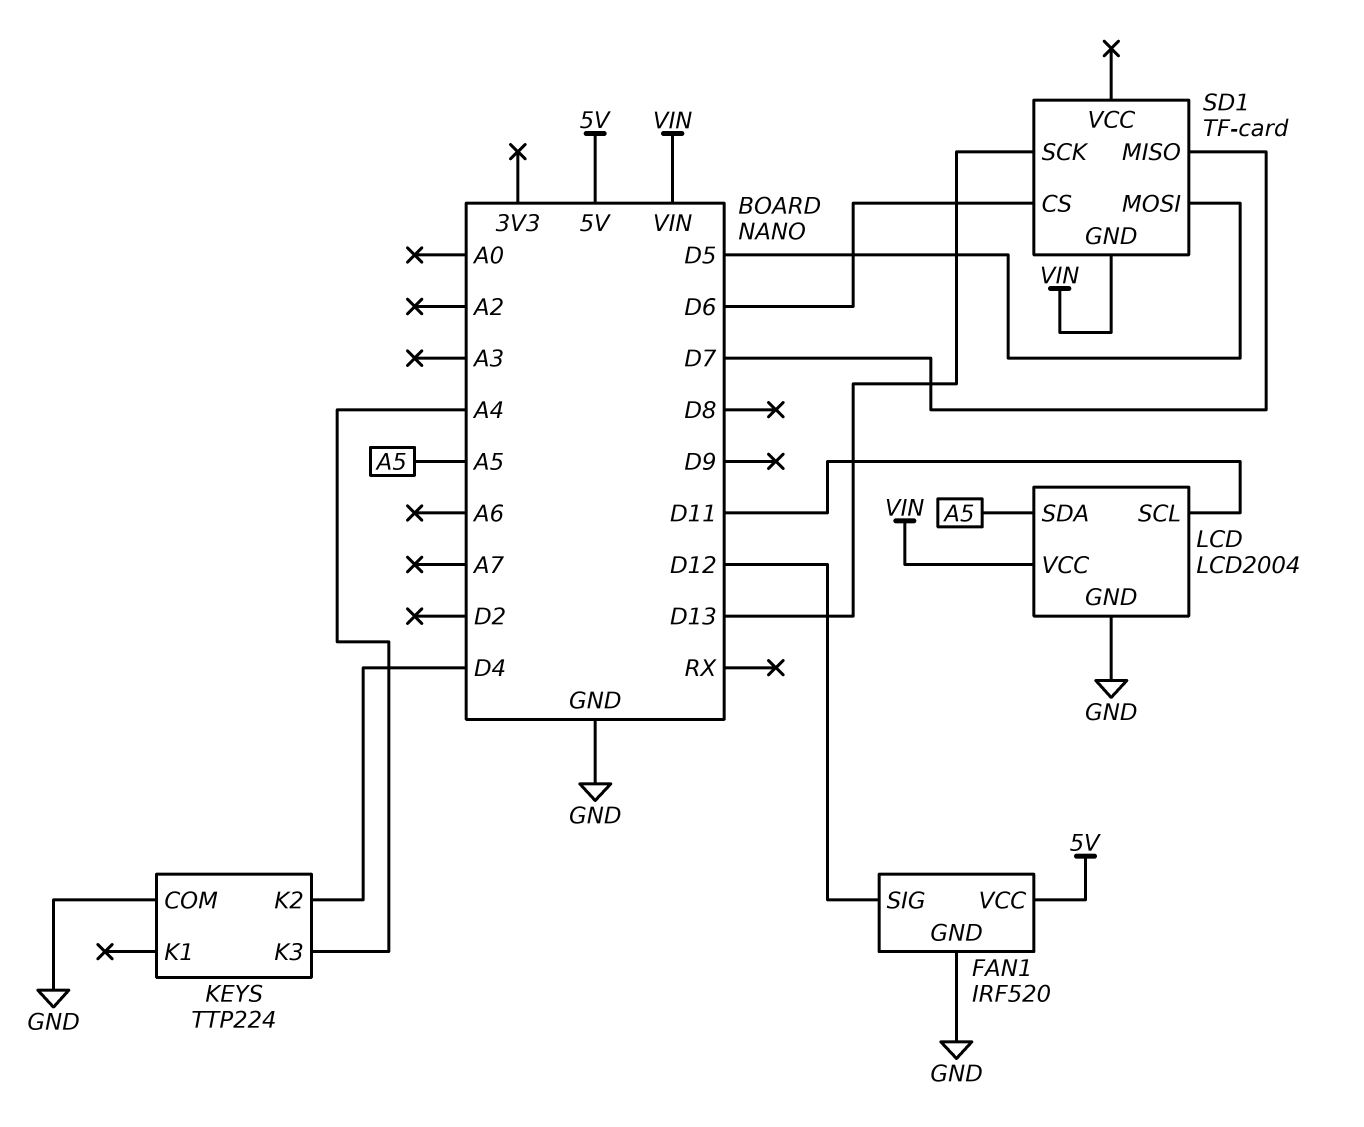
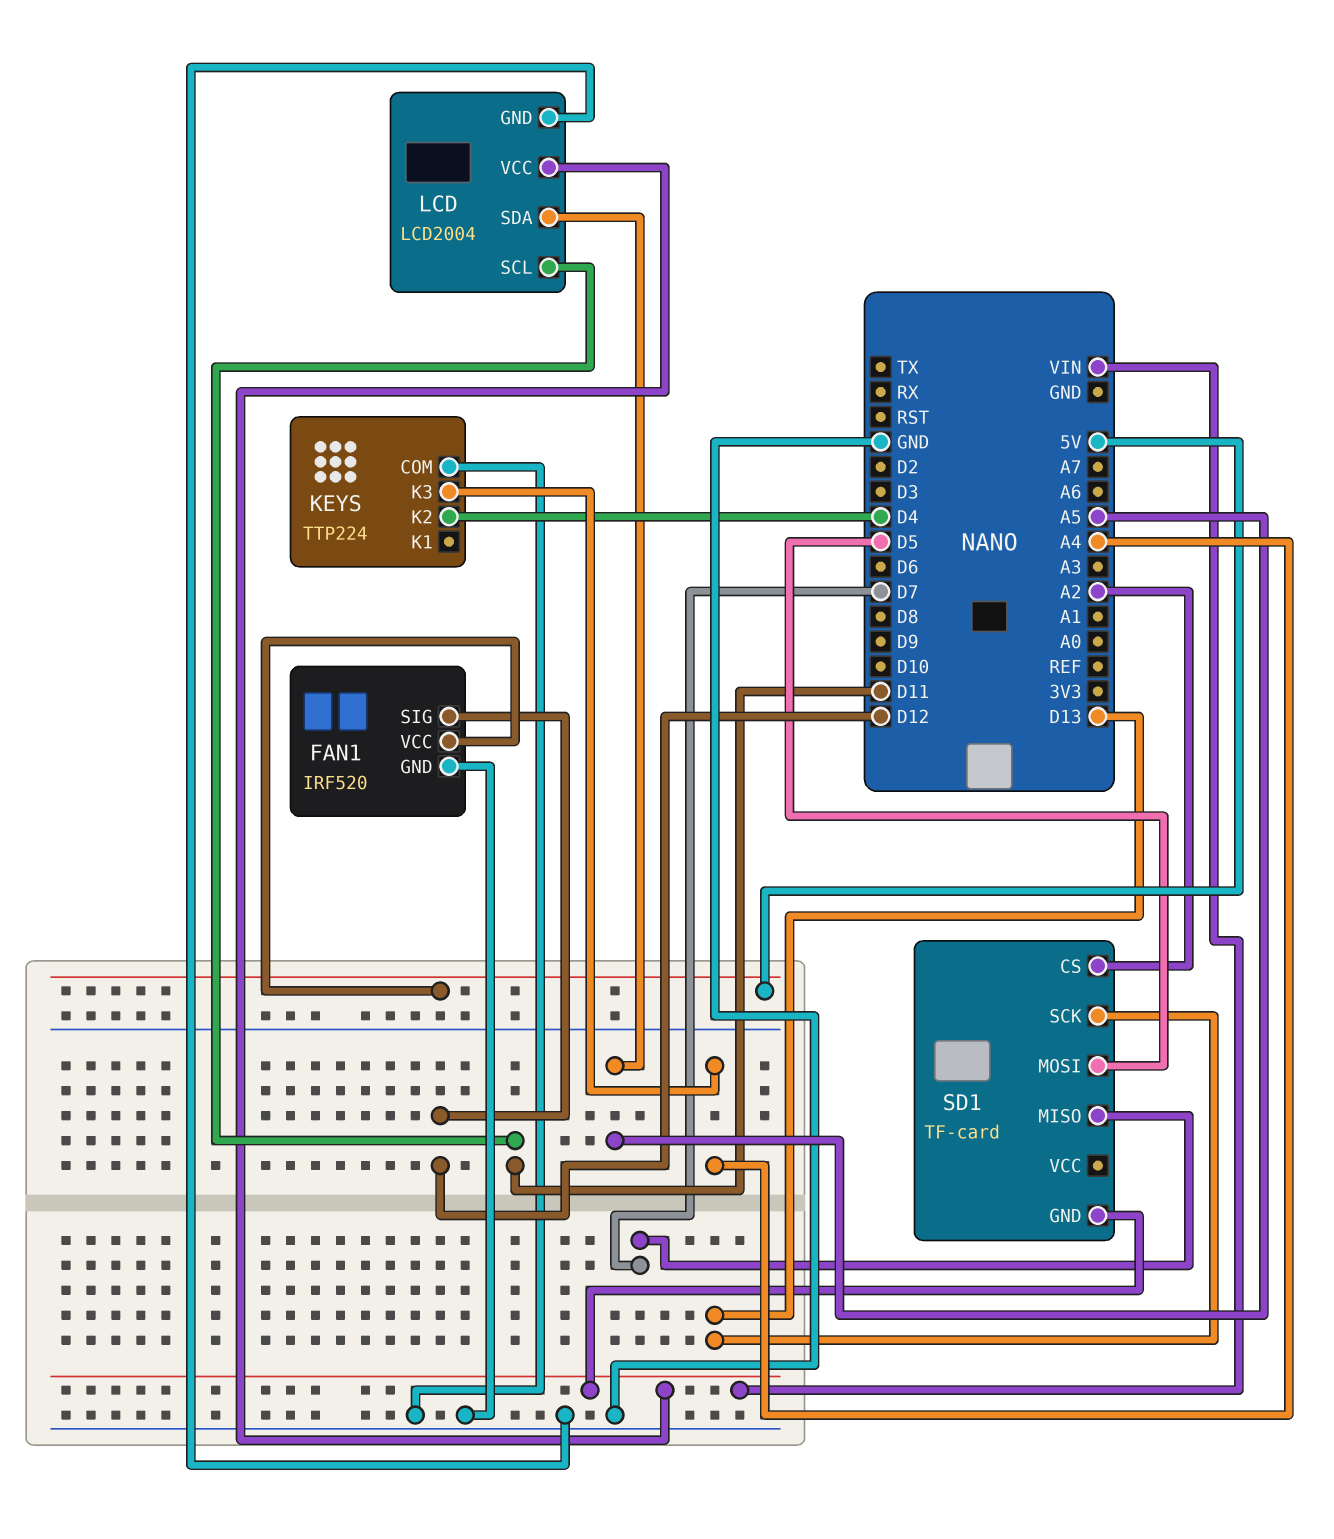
SD1 pin CS: D6 -> A2

